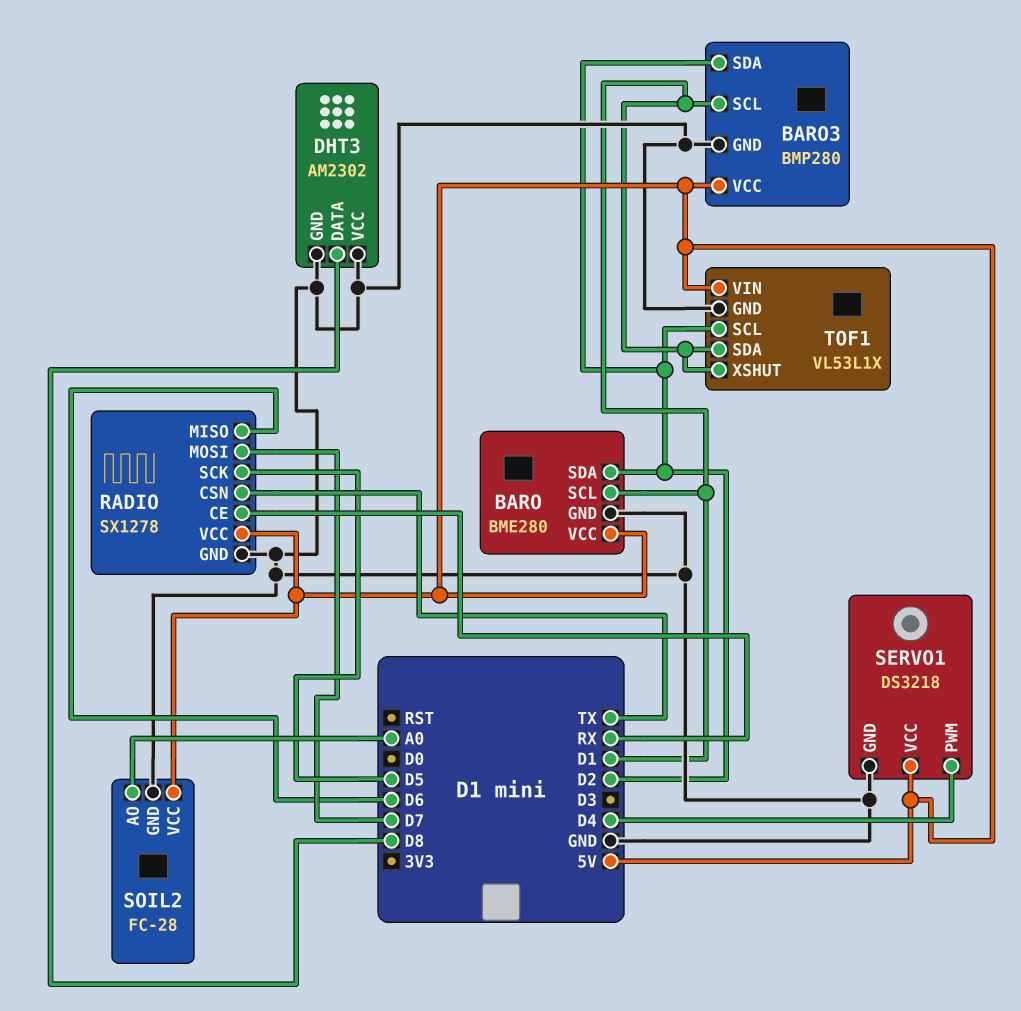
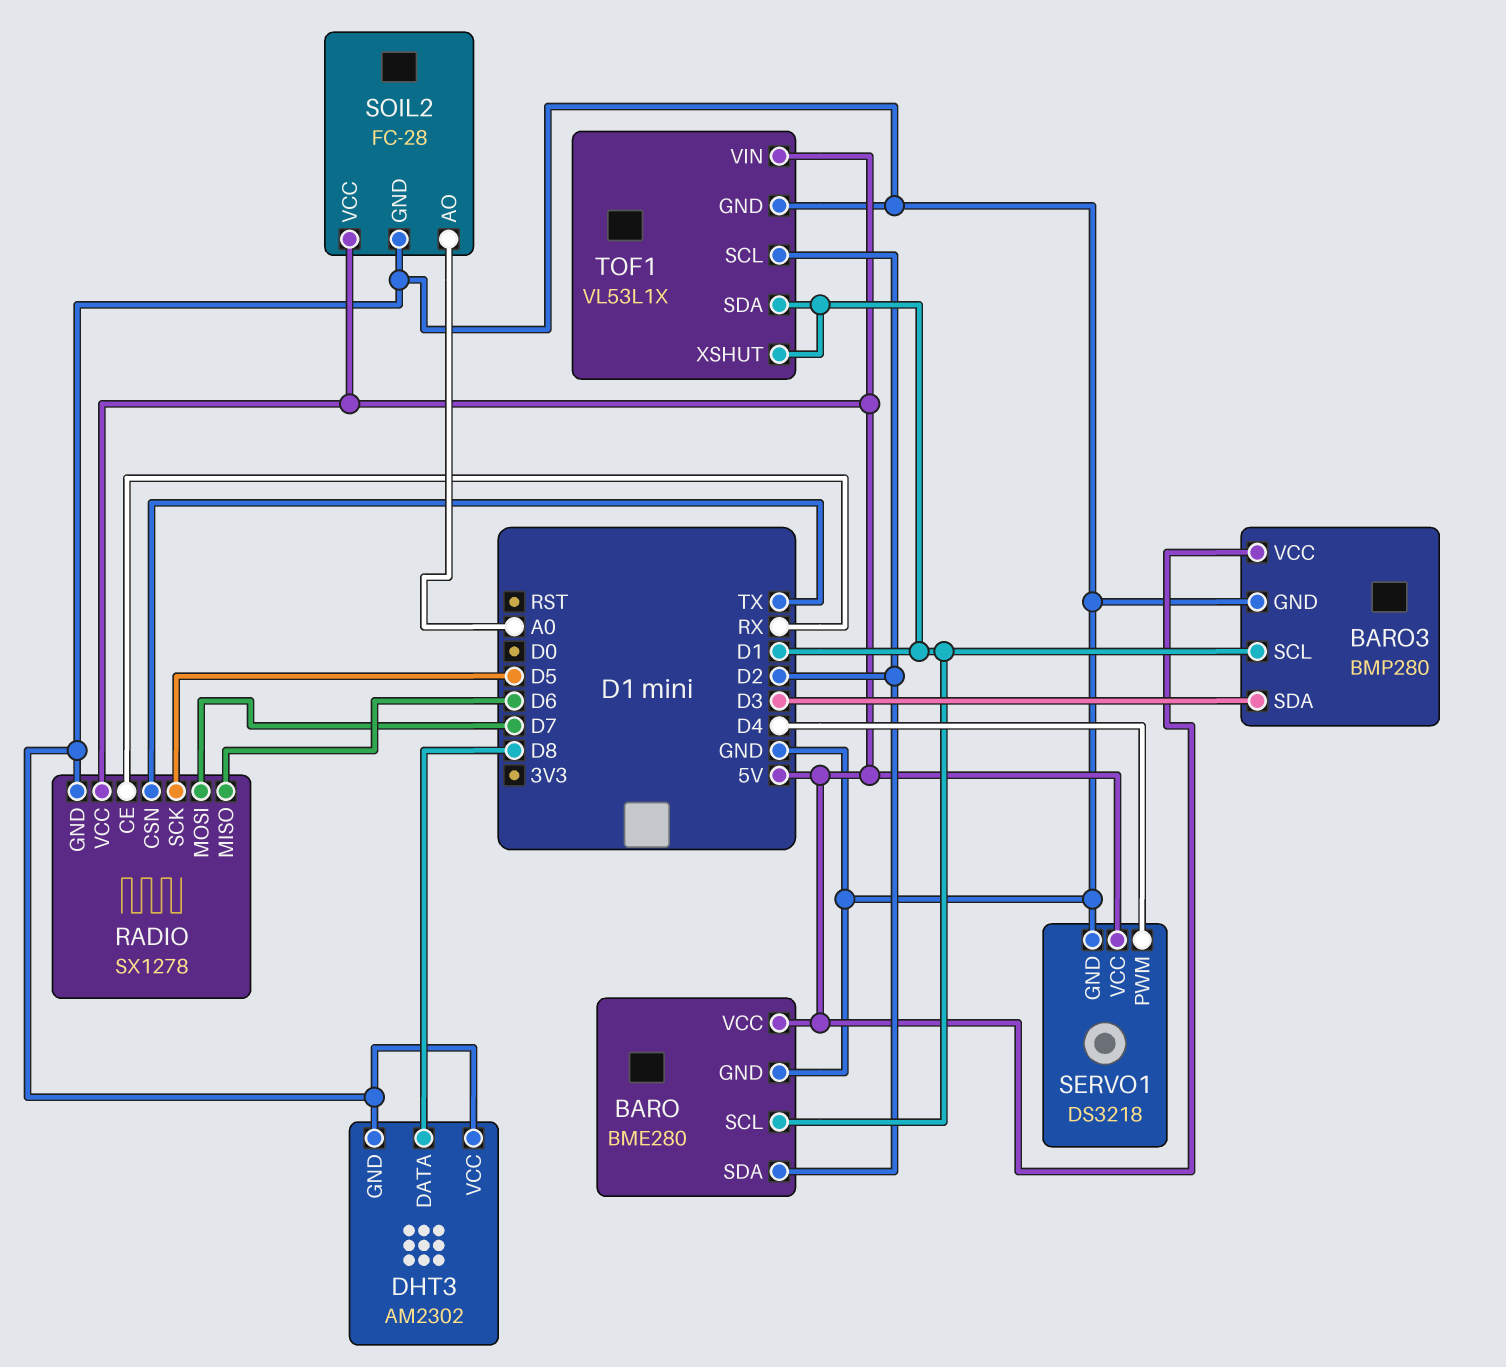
BARO3 pin SDA: D2 -> D3

